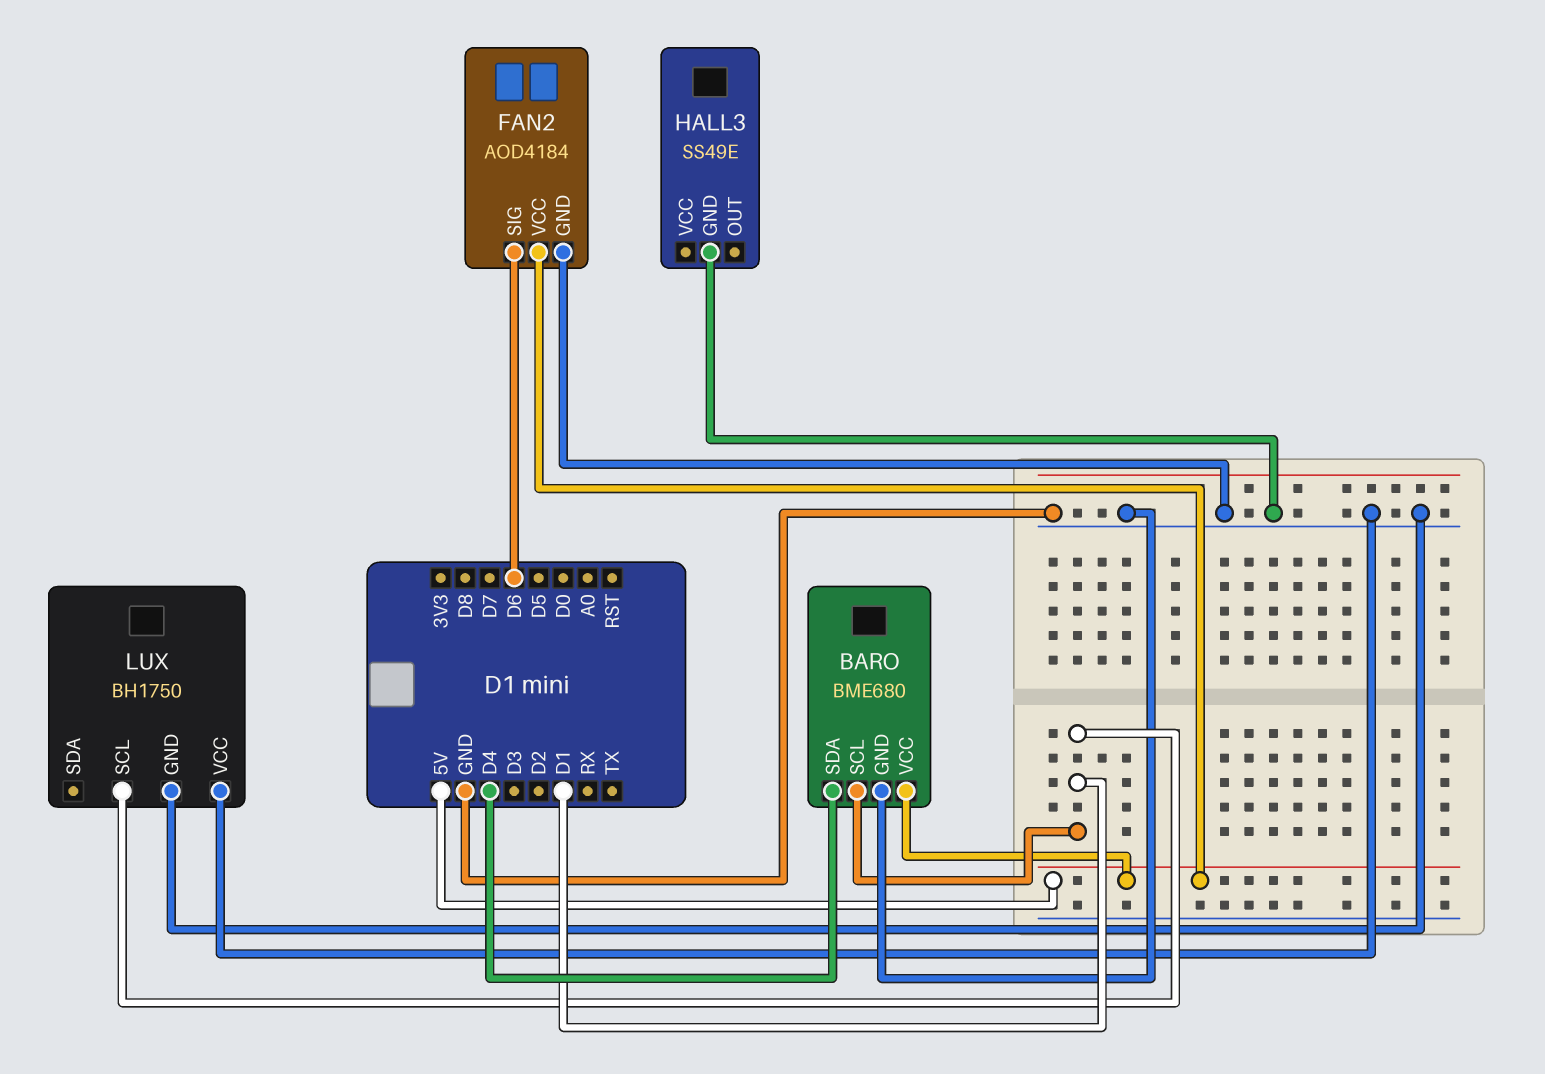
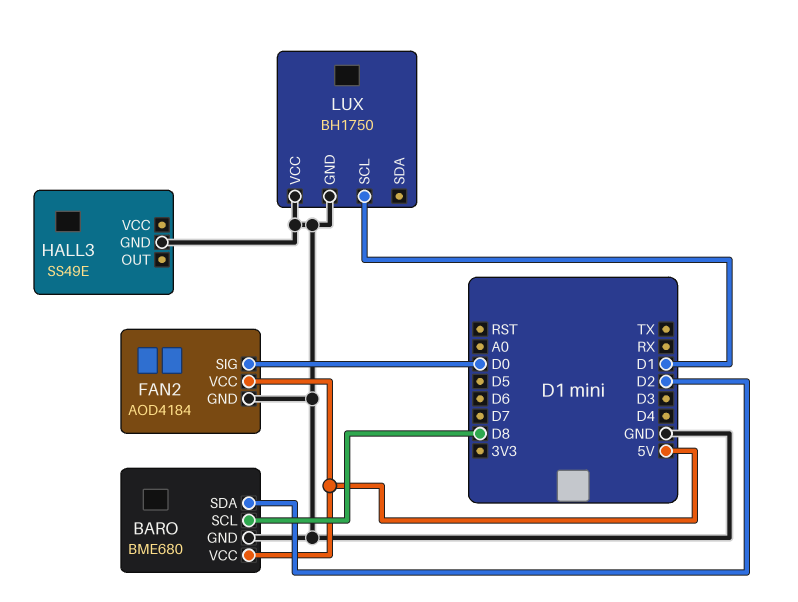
BARO pin SCL: D1 -> D8
BARO pin SDA: D4 -> D2
FAN2 pin SIG: D6 -> D0

